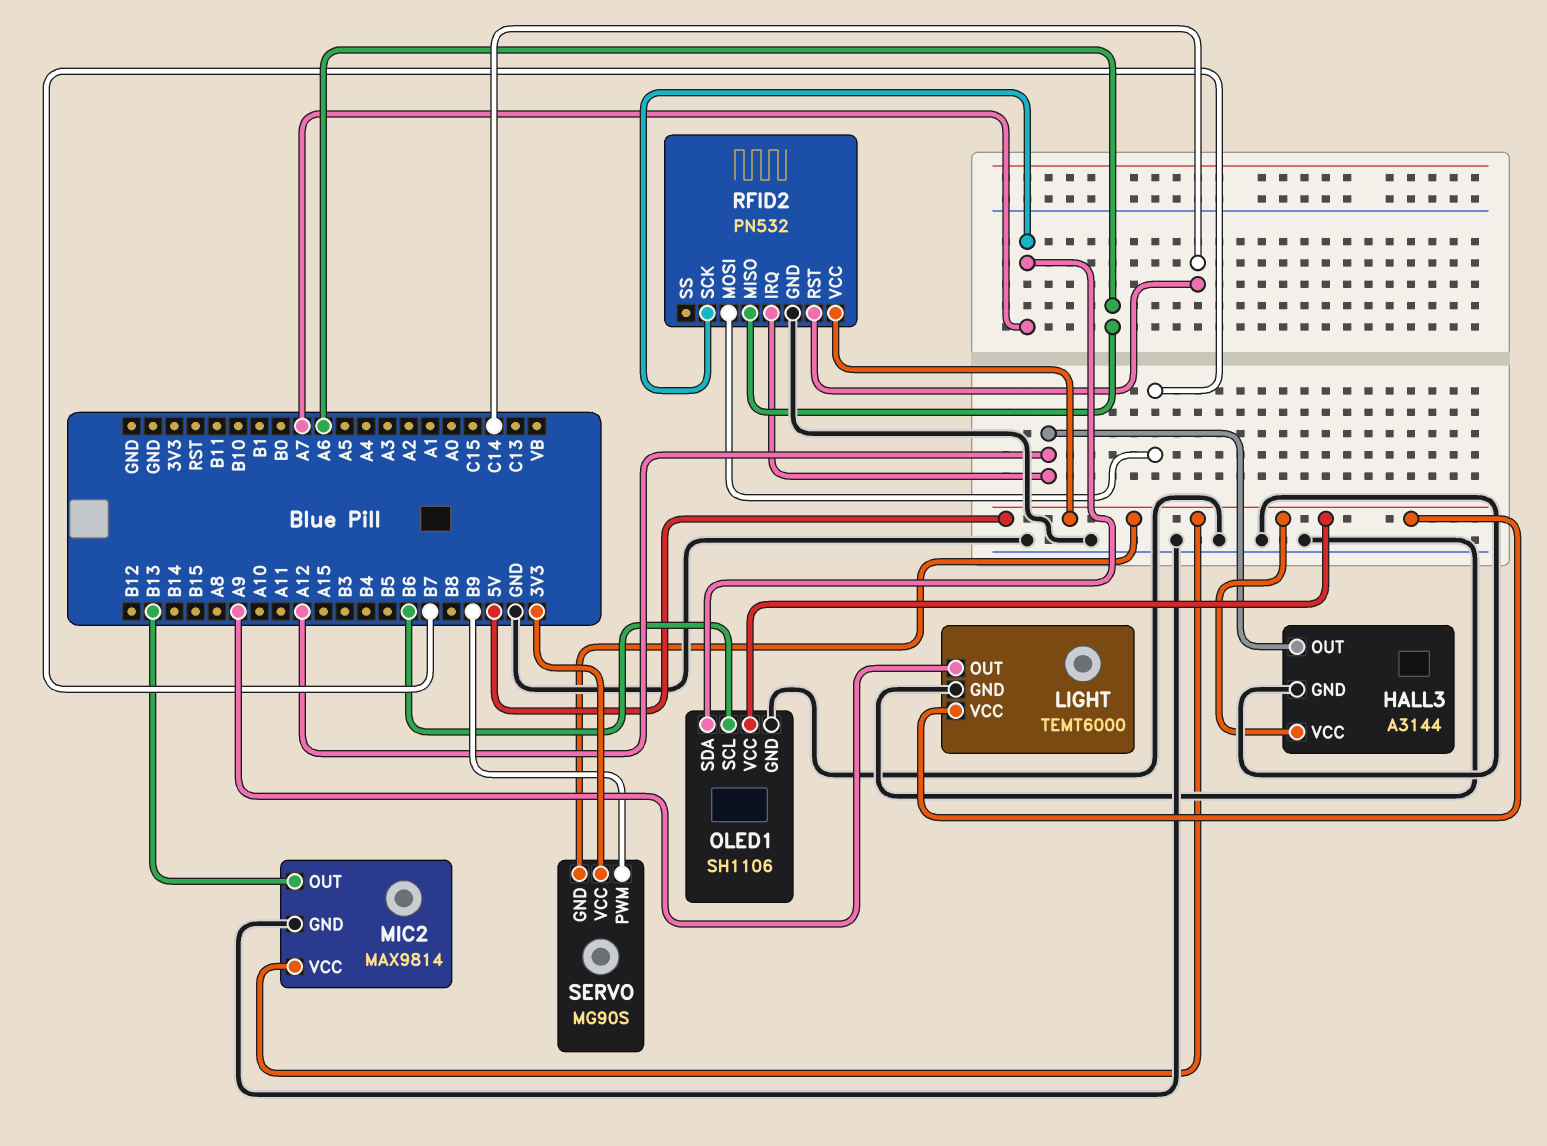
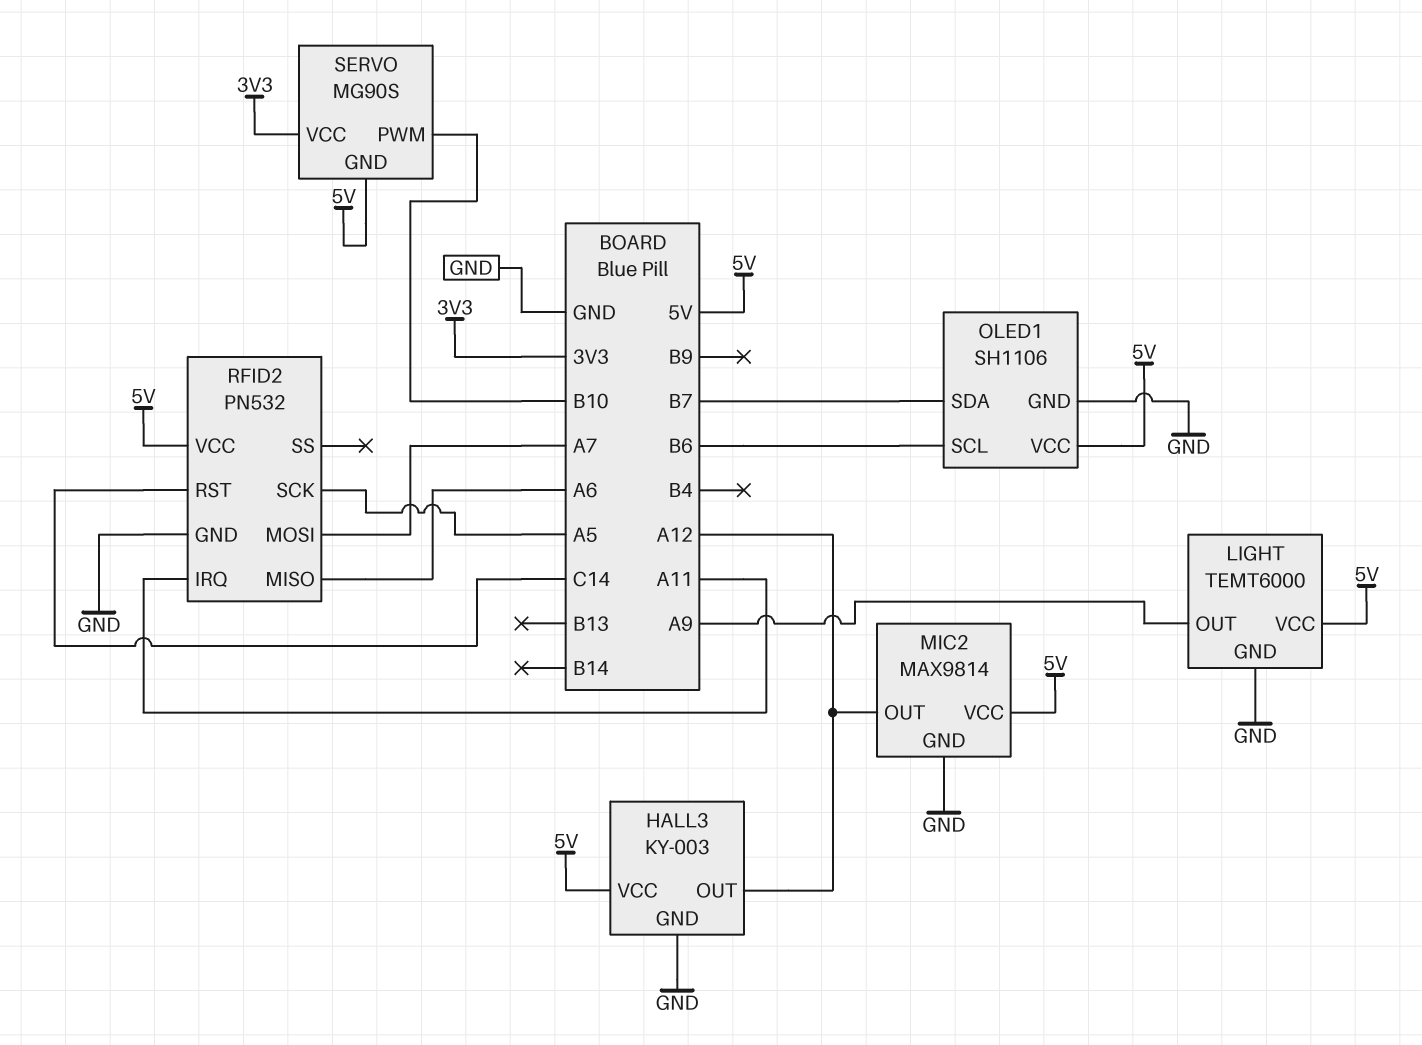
HALL3: A3144 -> KY-003
MIC2 pin OUT: B13 -> A12
OLED1 pin SDA: A7 -> B7
RFID2 pin IRQ: A12 -> A11
RFID2 pin MOSI: B7 -> A7
RFID2 pin SCK: A7 -> A5
SERVO pin PWM: B9 -> B10

